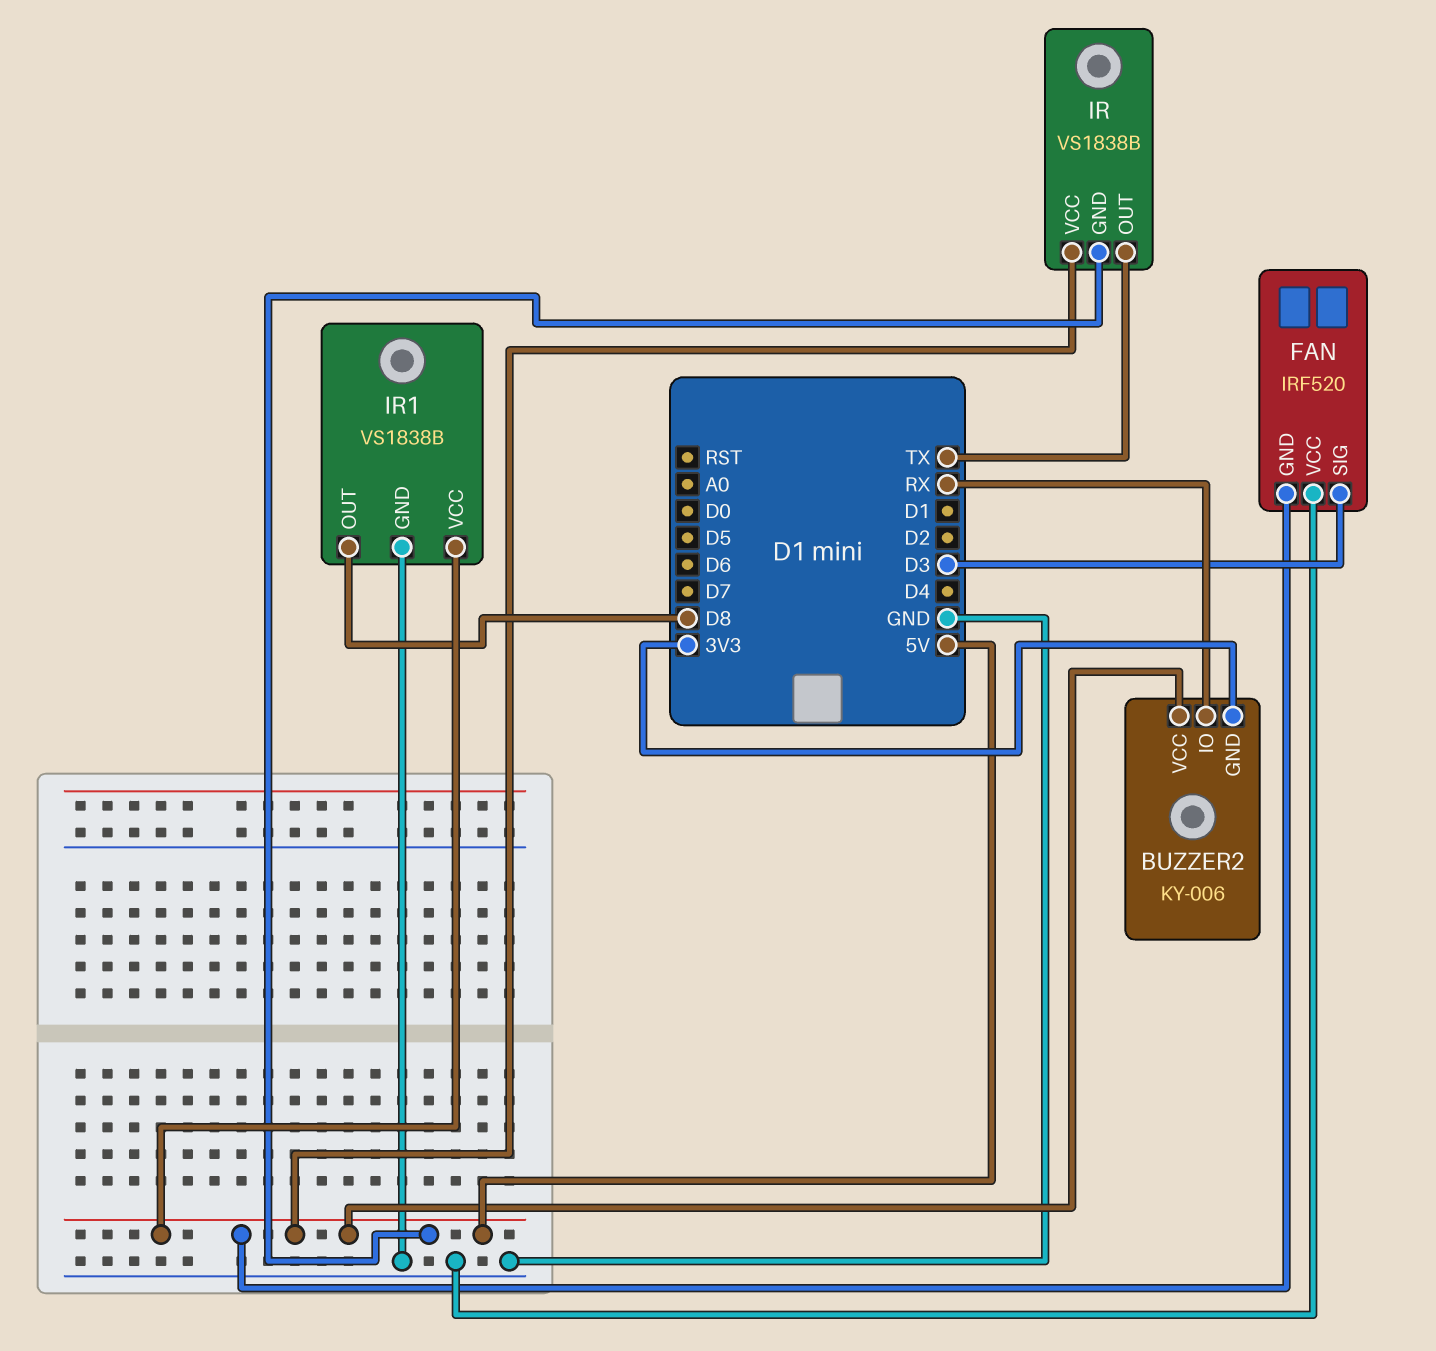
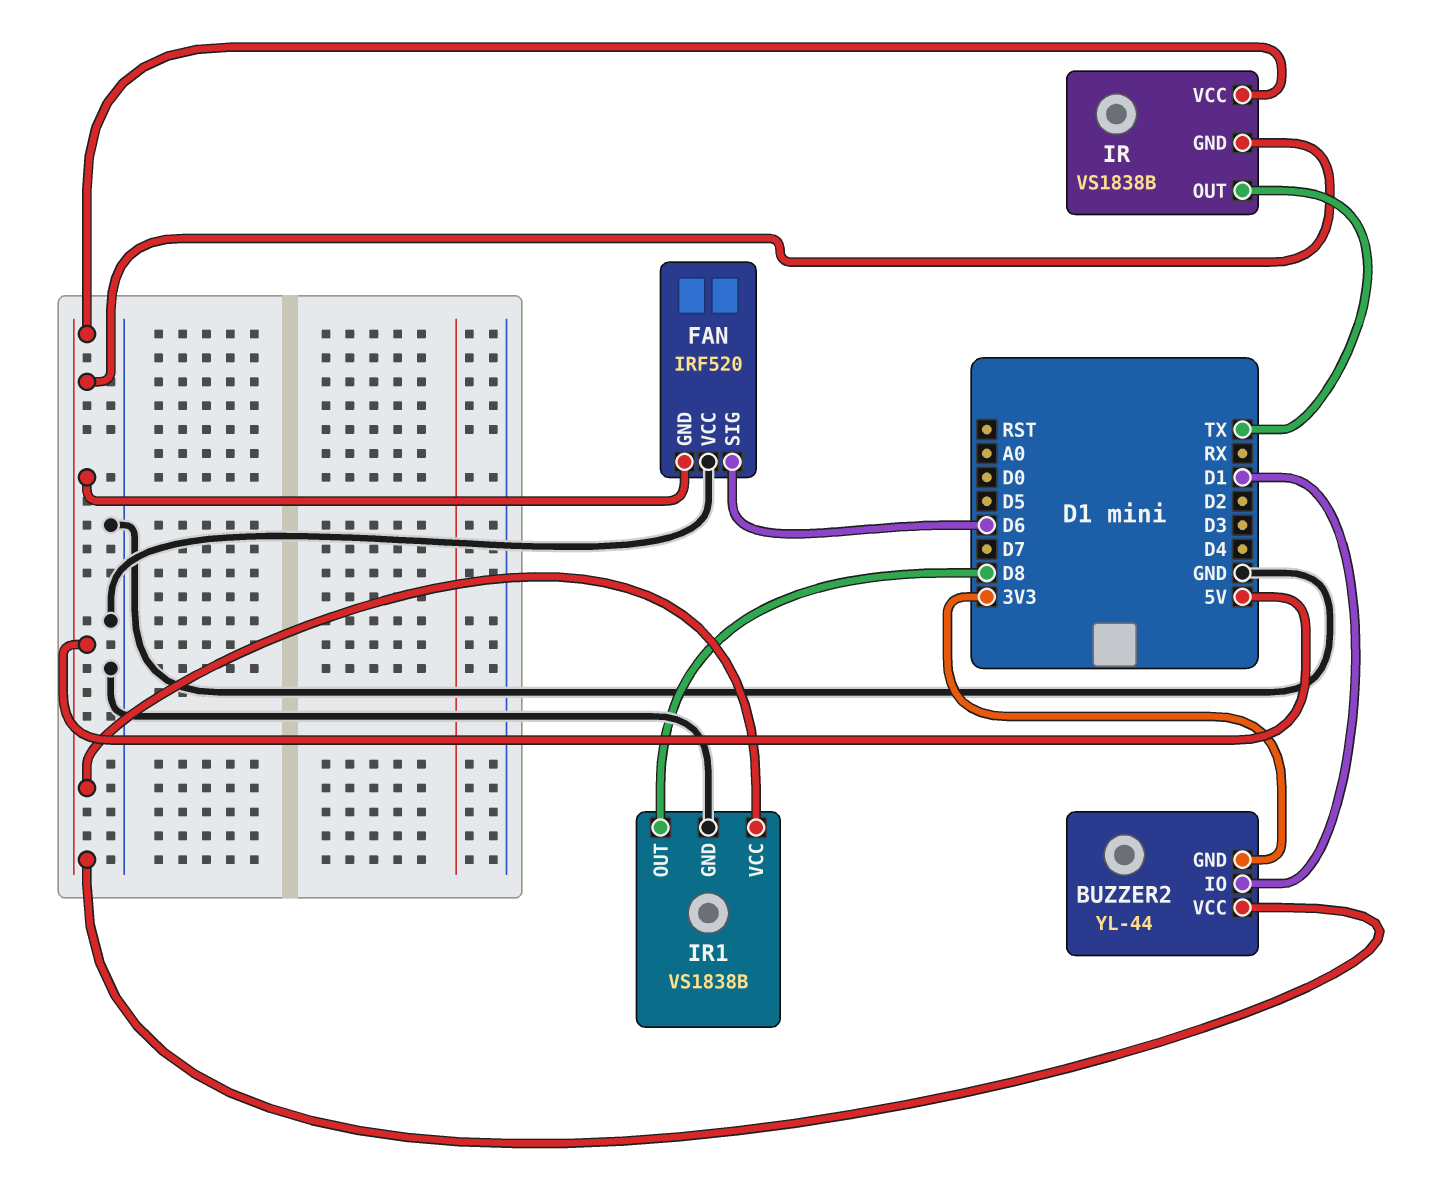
BUZZER2: KY-006 -> YL-44
BUZZER2 pin IO: RX -> D1
FAN pin SIG: D3 -> D6

